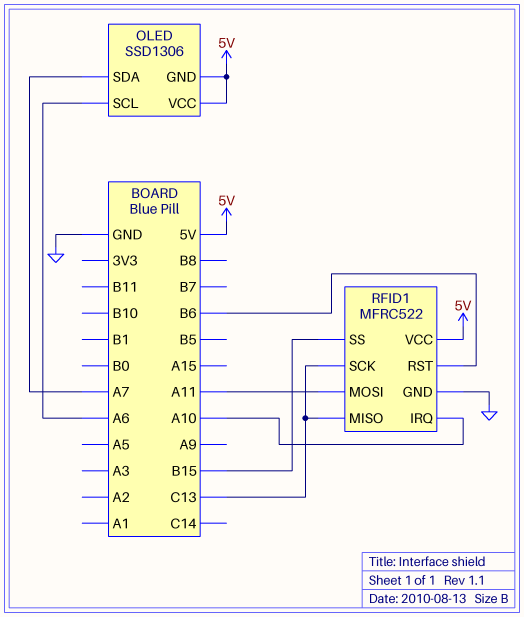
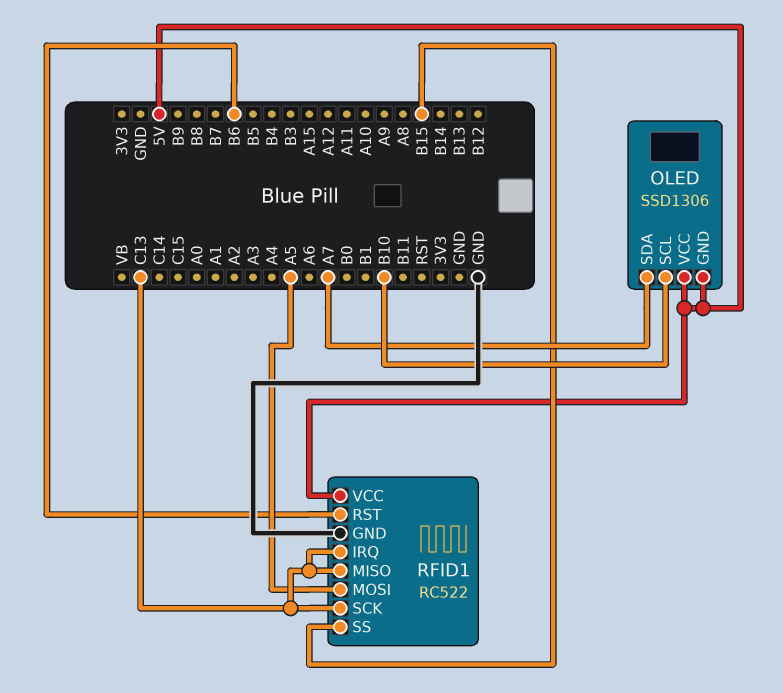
OLED pin SCL: A6 -> B10
RFID1: MFRC522 -> RC522
RFID1 pin IRQ: A10 -> C13
RFID1 pin MOSI: A11 -> A5

